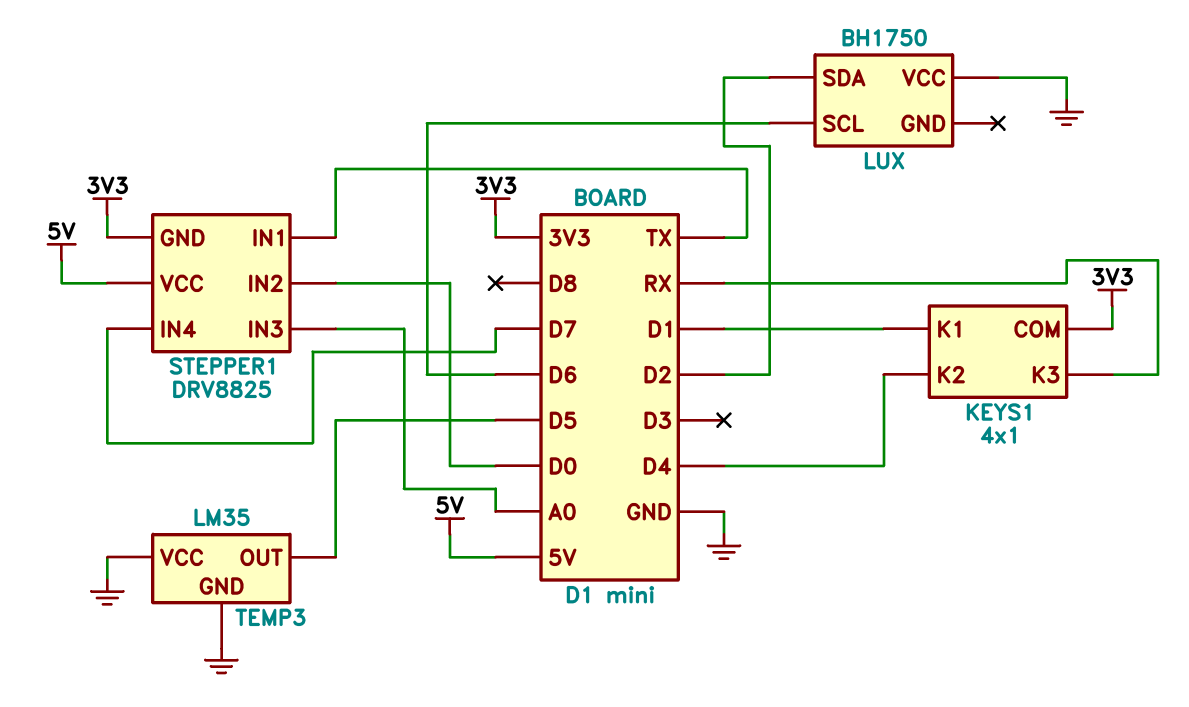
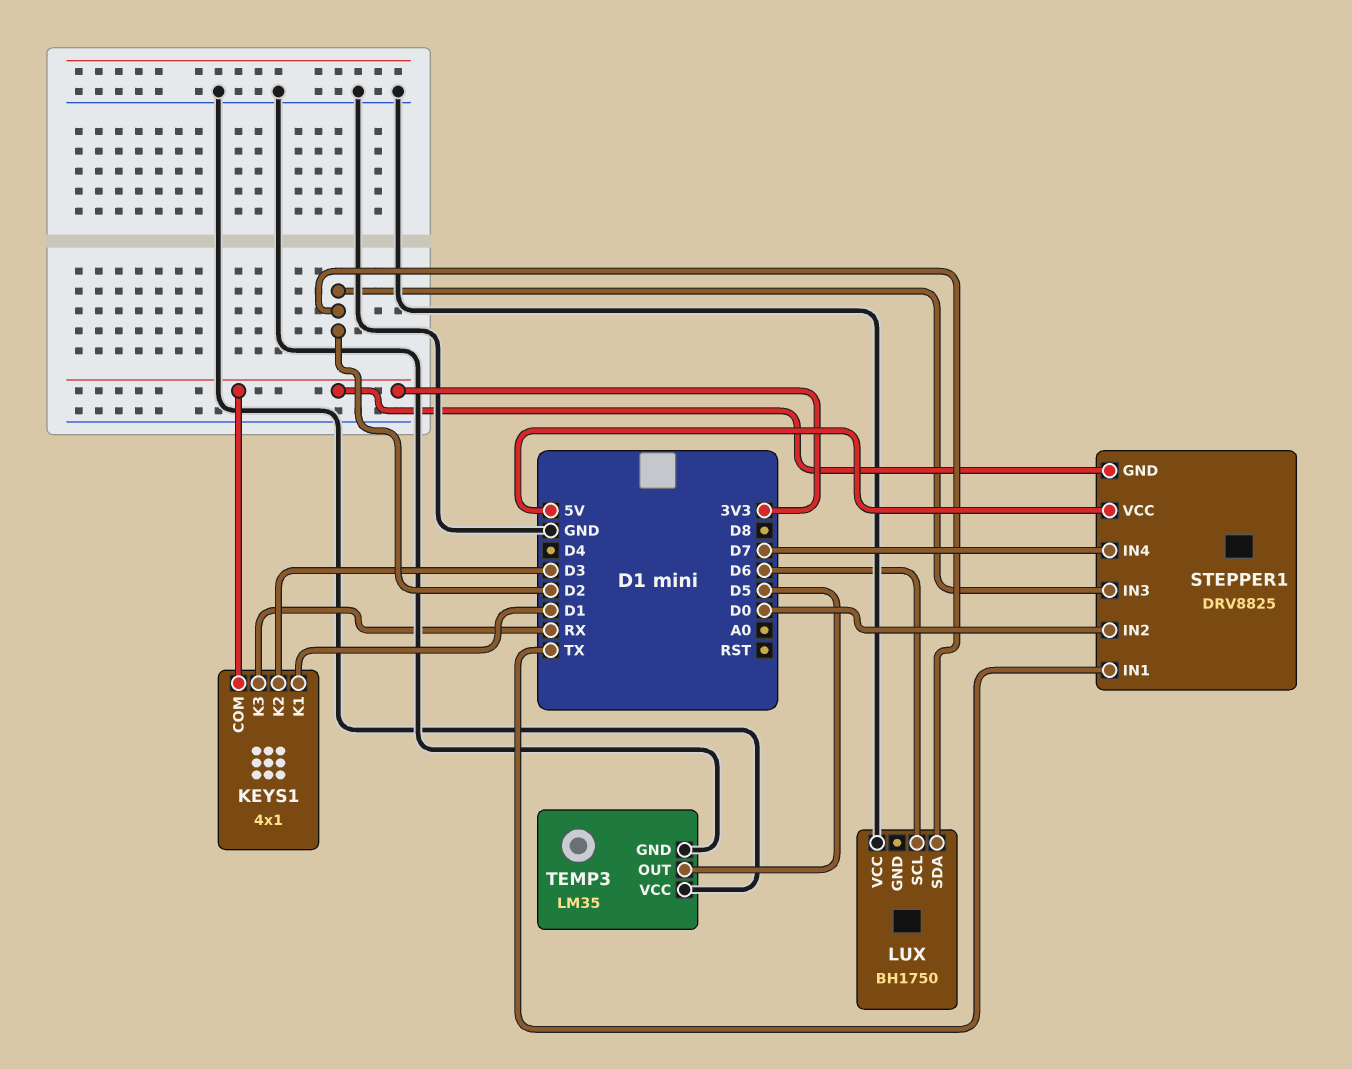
KEYS1 pin K2: D4 -> D3
STEPPER1 pin IN3: A0 -> D2

